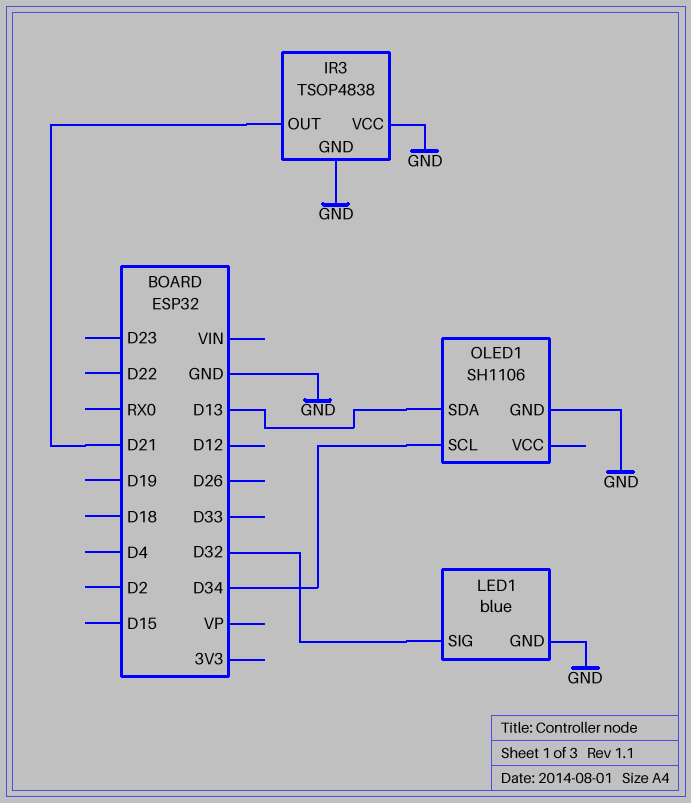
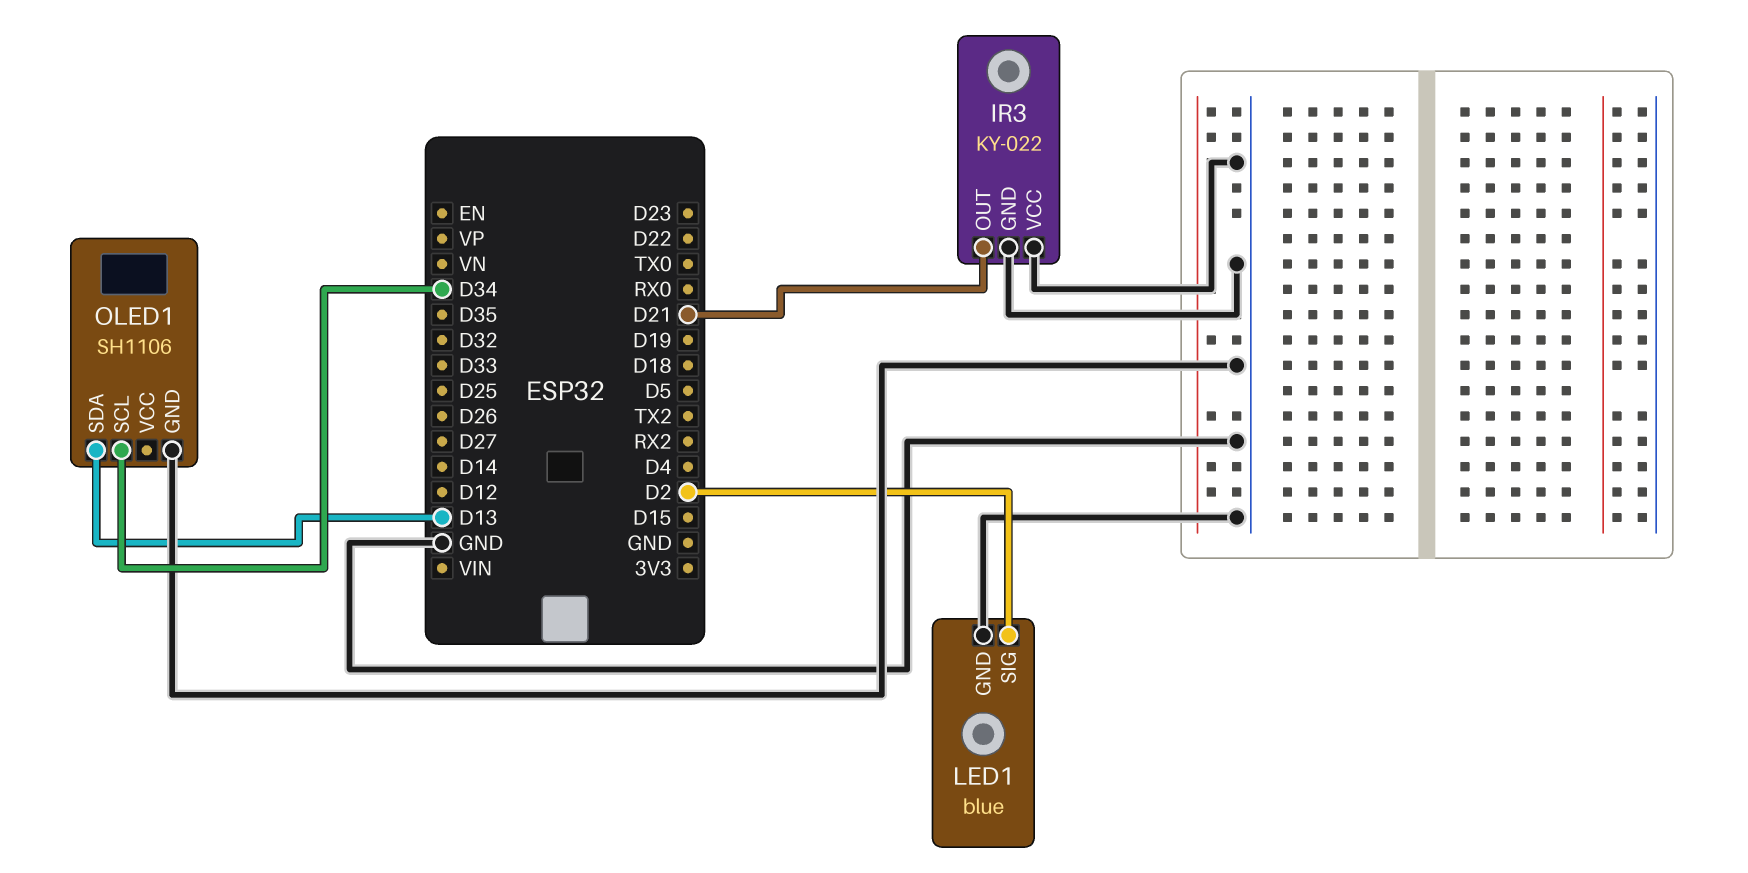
IR3: TSOP4838 -> KY-022
LED1 pin SIG: D32 -> D2

